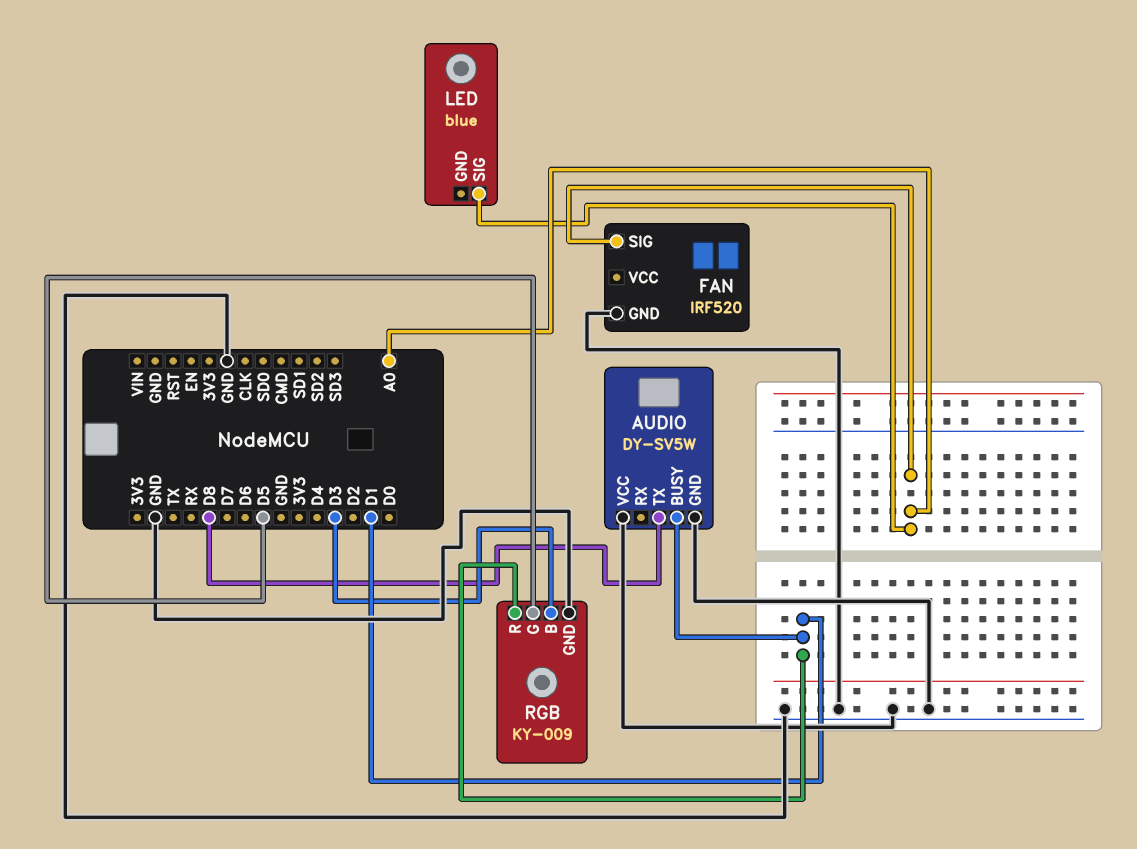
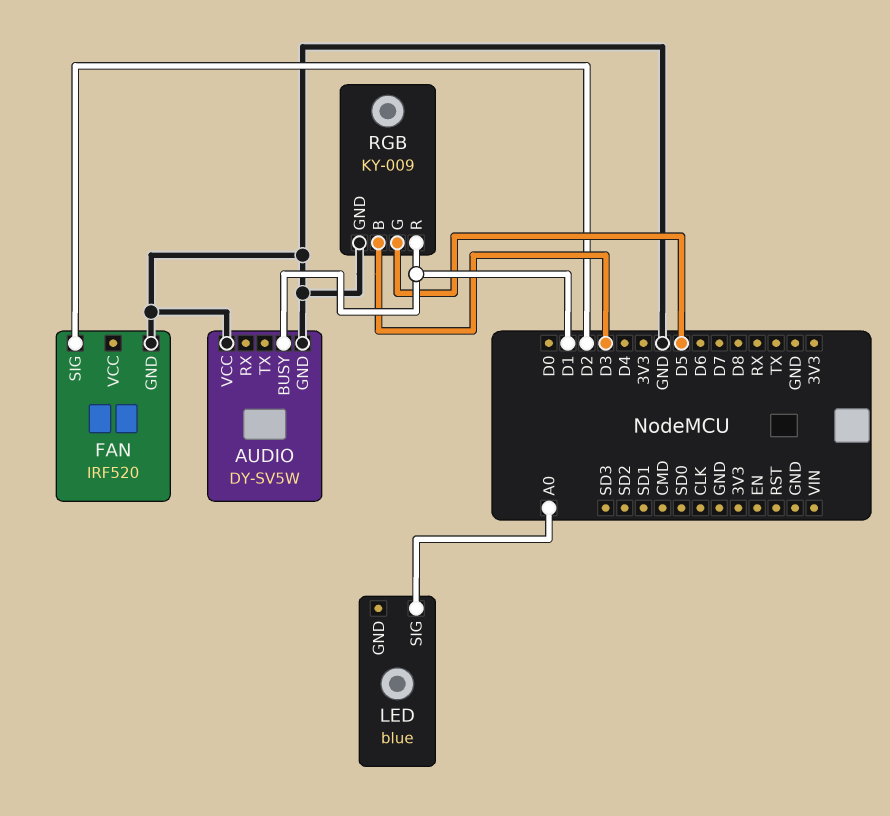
AUDIO pin TX: D8 -> none
FAN pin SIG: A0 -> D2

